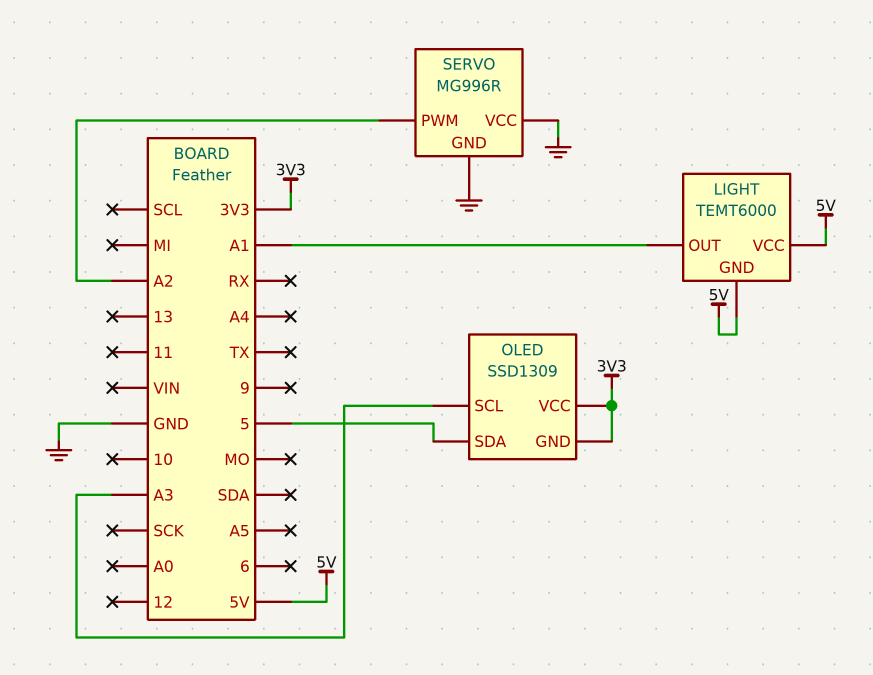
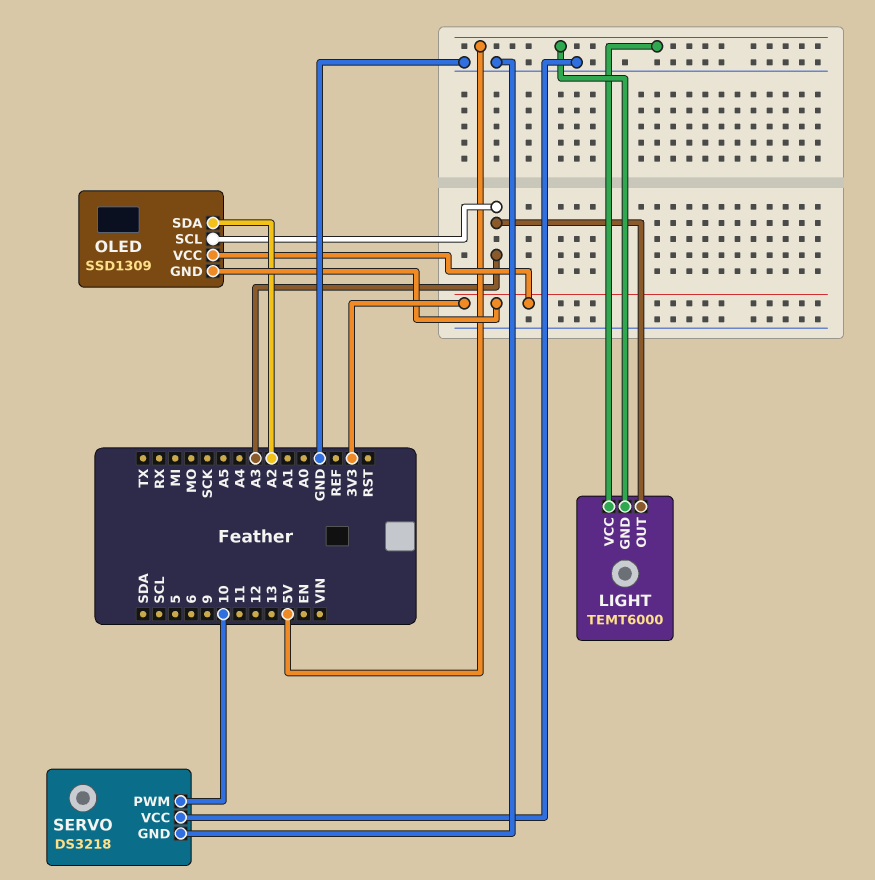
LIGHT pin OUT: A1 -> A3
OLED pin SDA: 5 -> A2
SERVO: MG996R -> DS3218
SERVO pin PWM: A2 -> 10

